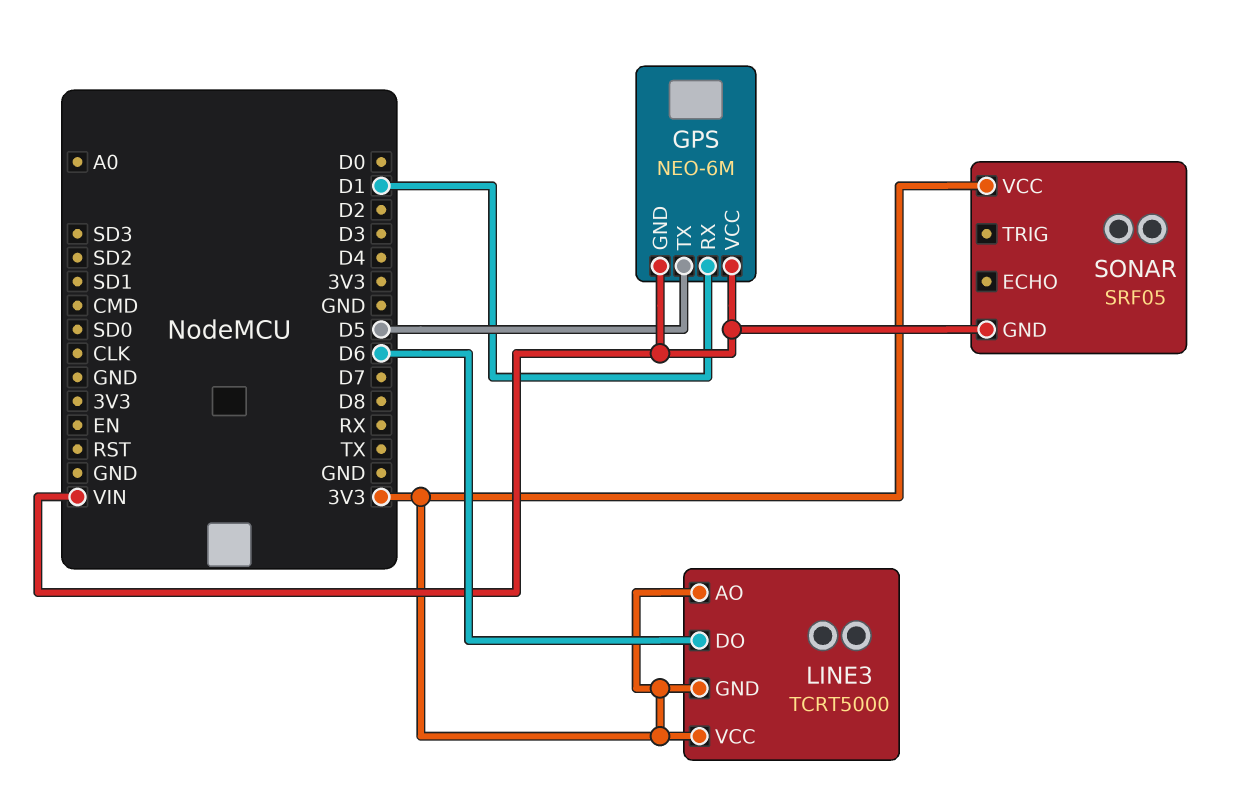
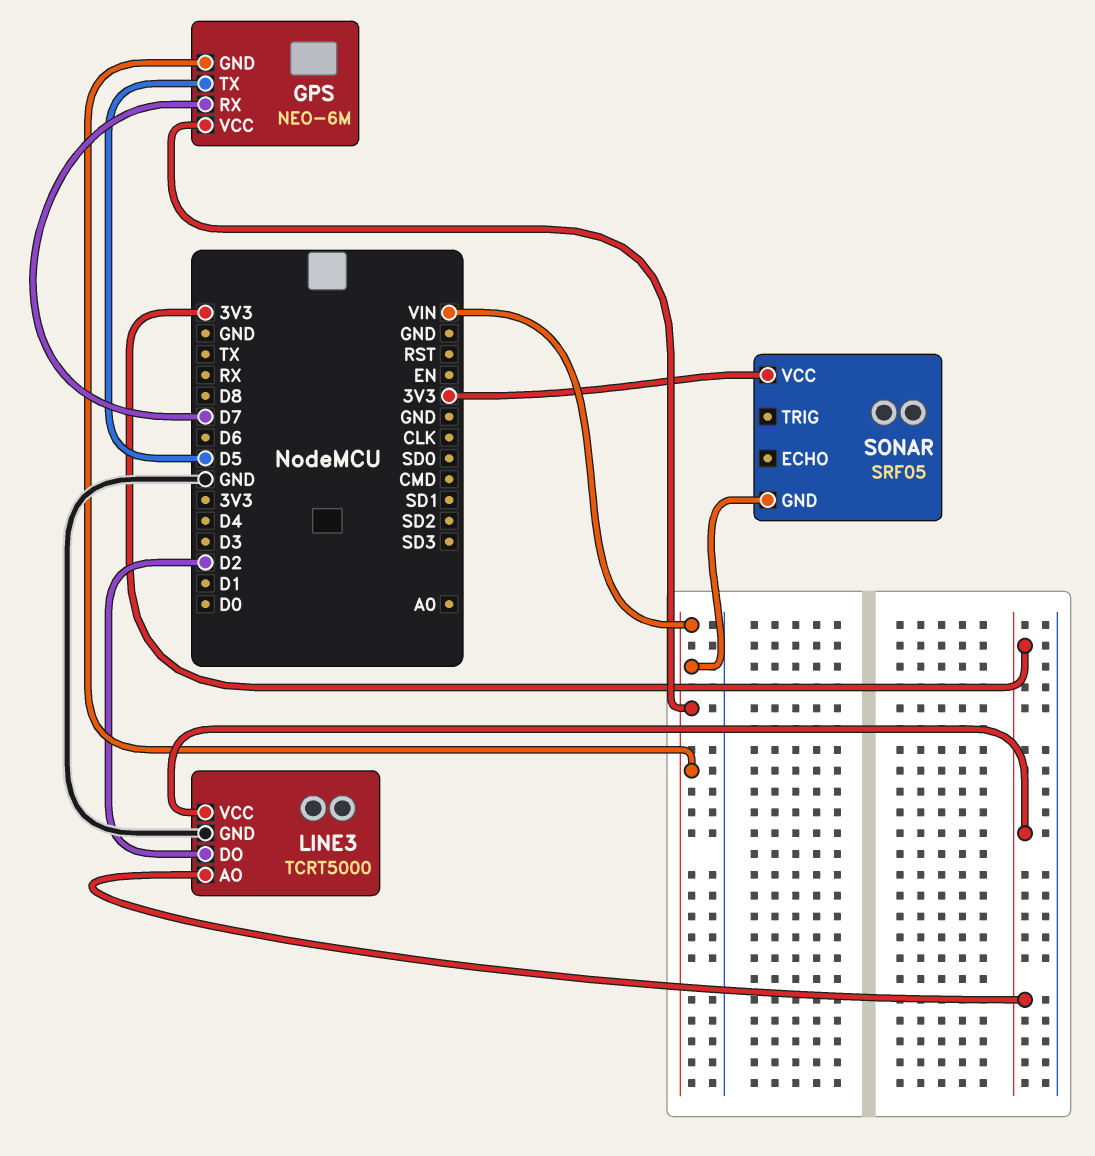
GPS pin RX: D1 -> D7
LINE3 pin DO: D6 -> D2
LINE3 pin GND: 3V3 -> GND

